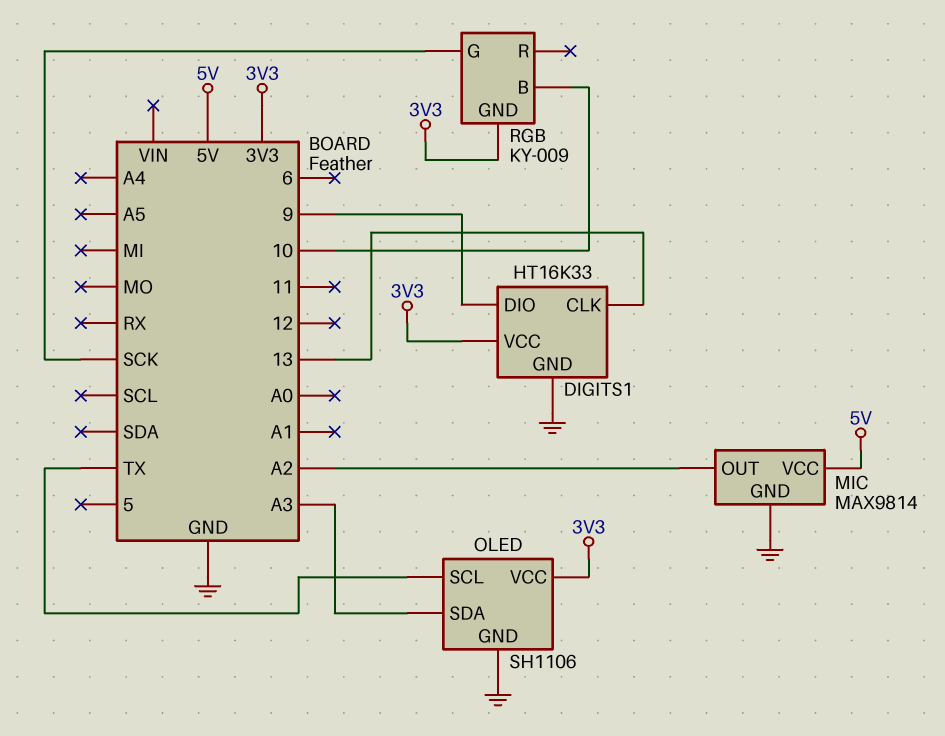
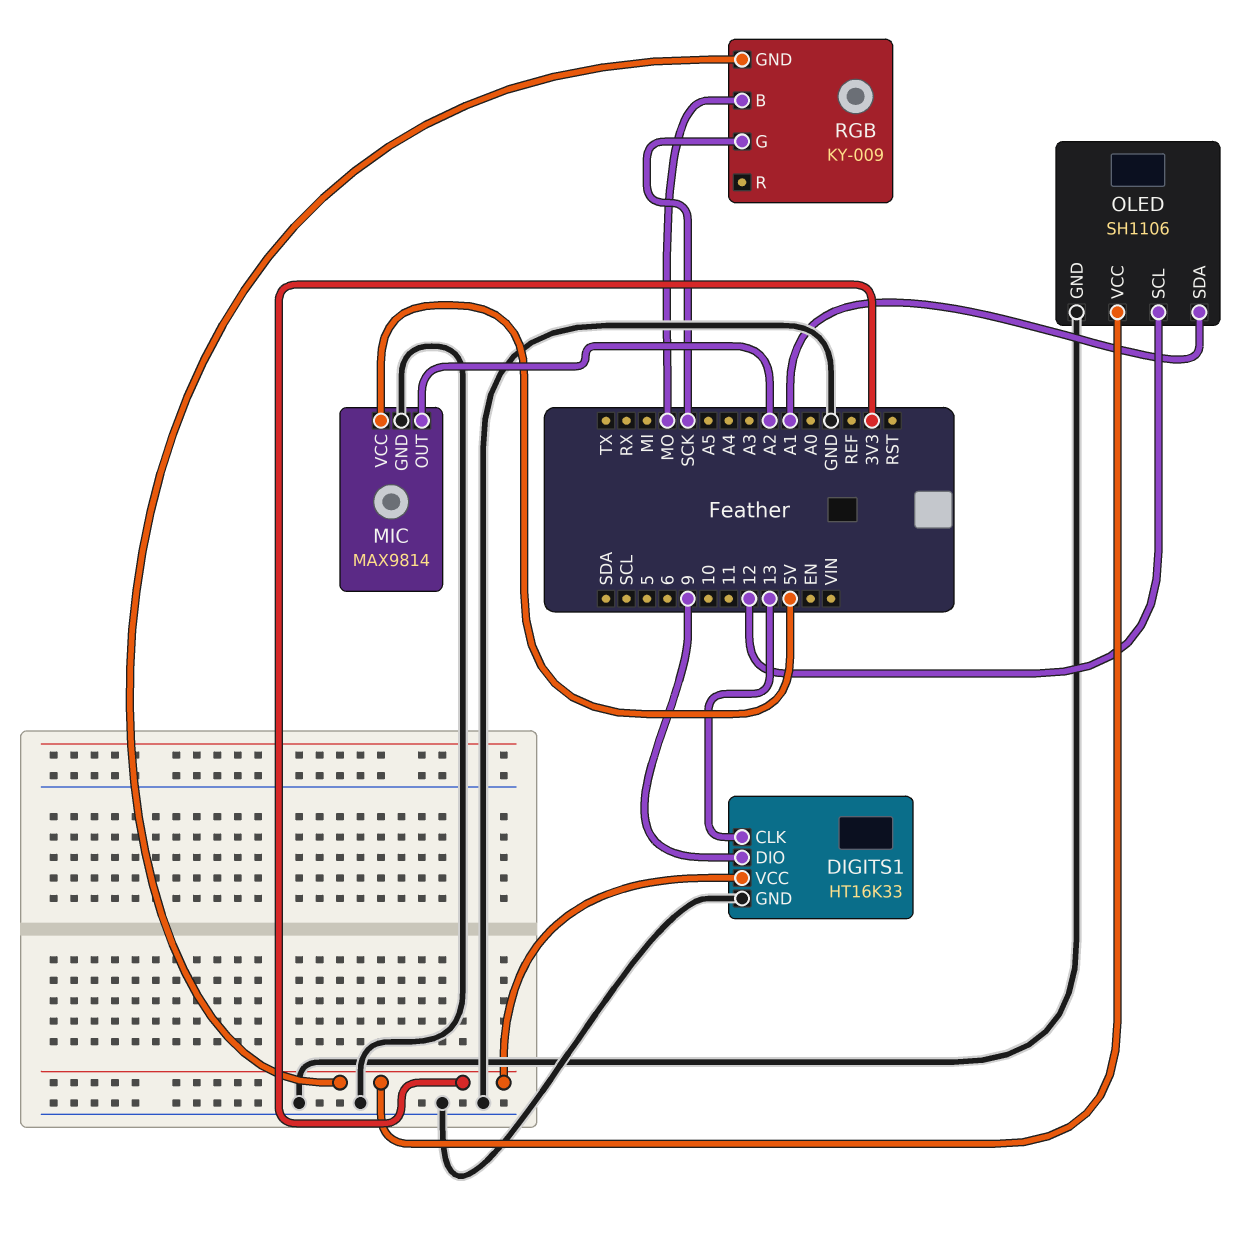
OLED pin SCL: TX -> 12
OLED pin SDA: A3 -> A1
RGB pin B: 10 -> MO

